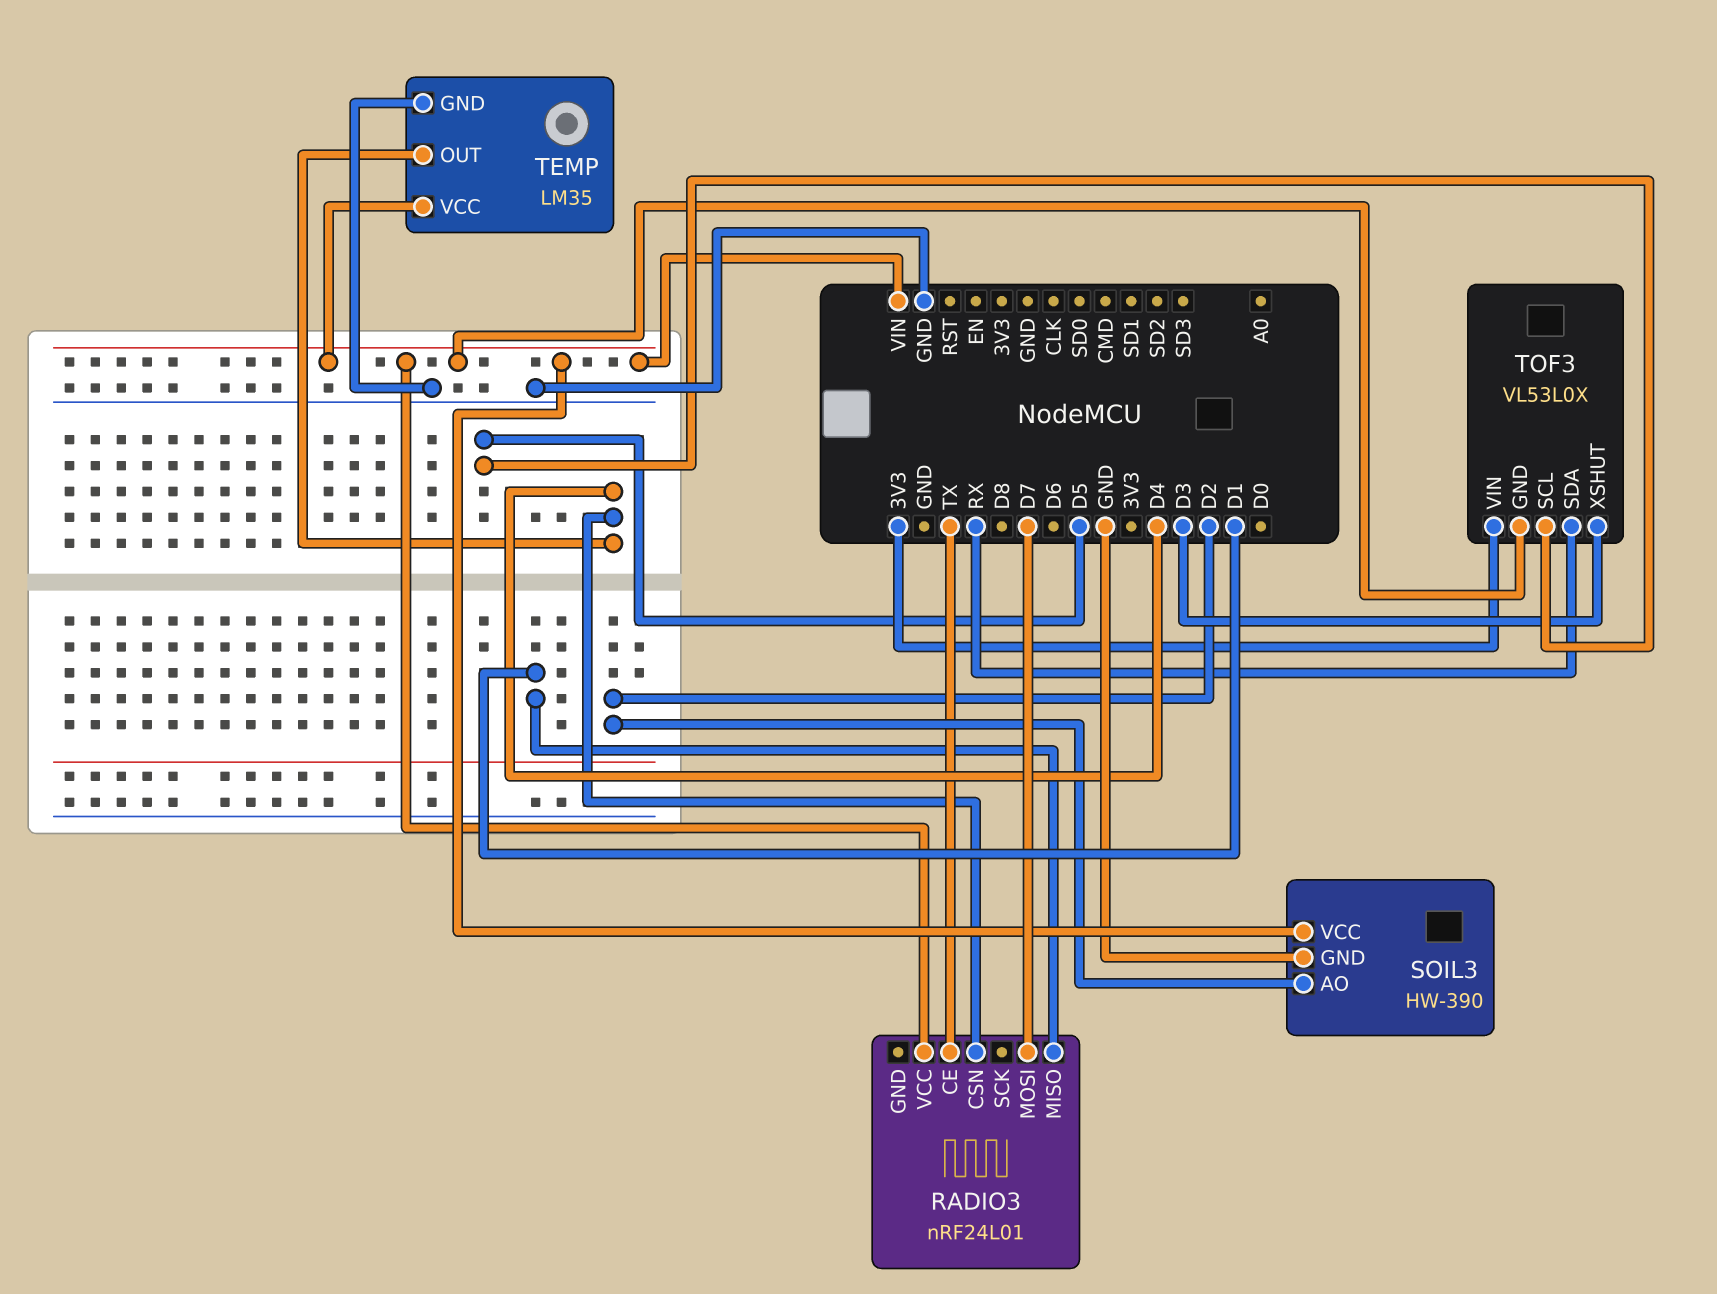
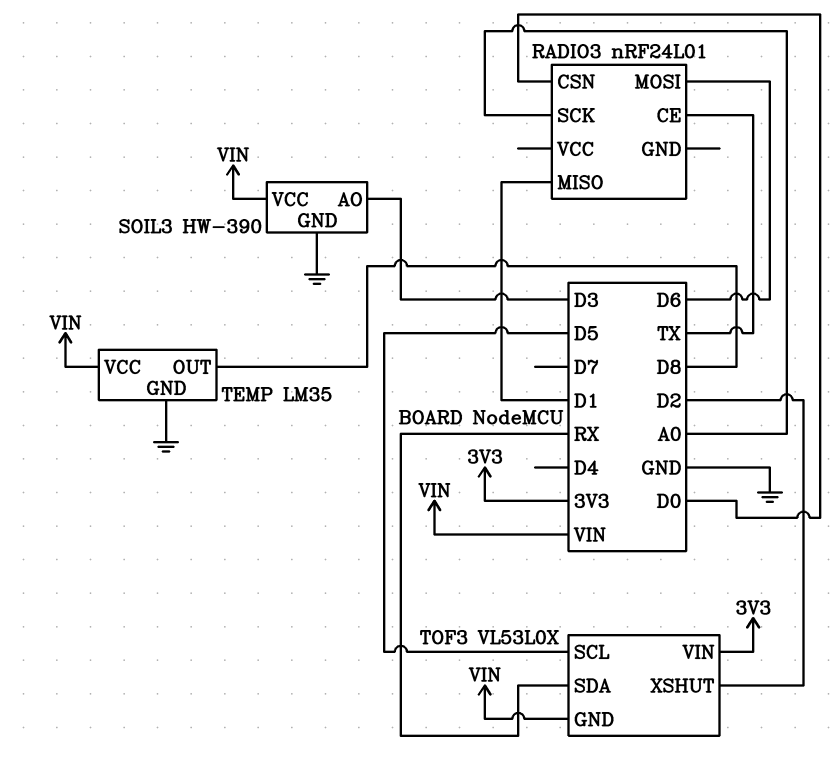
RADIO3 pin CSN: D4 -> D0
RADIO3 pin MOSI: D7 -> D6
RADIO3 pin SCK: none -> A0
RADIO3 pin VCC: VIN -> none
SOIL3 pin AO: D2 -> D3
TEMP pin OUT: D4 -> D8
TOF3 pin XSHUT: D3 -> D2

